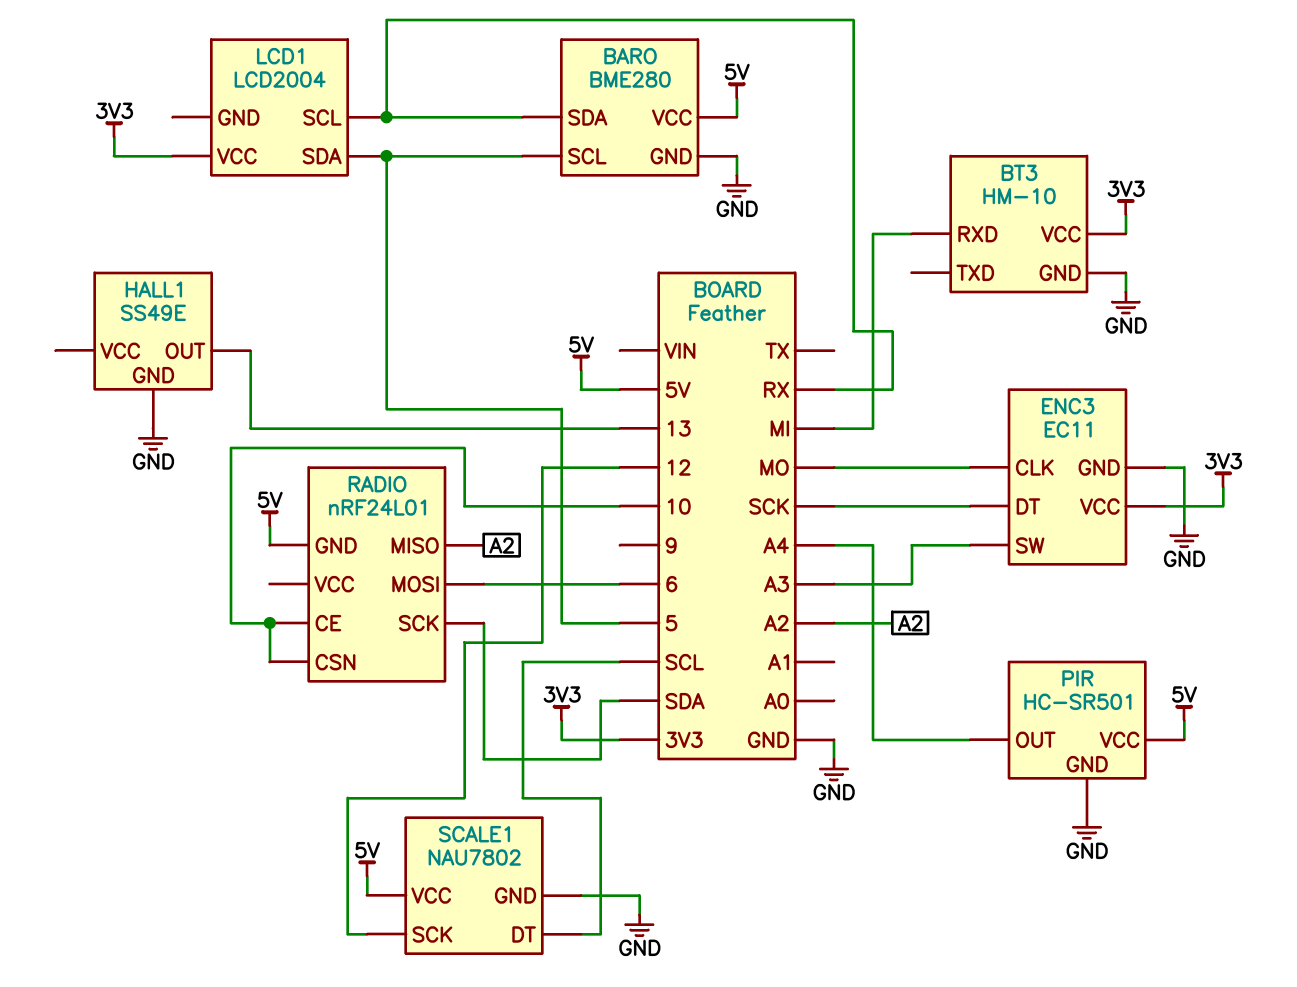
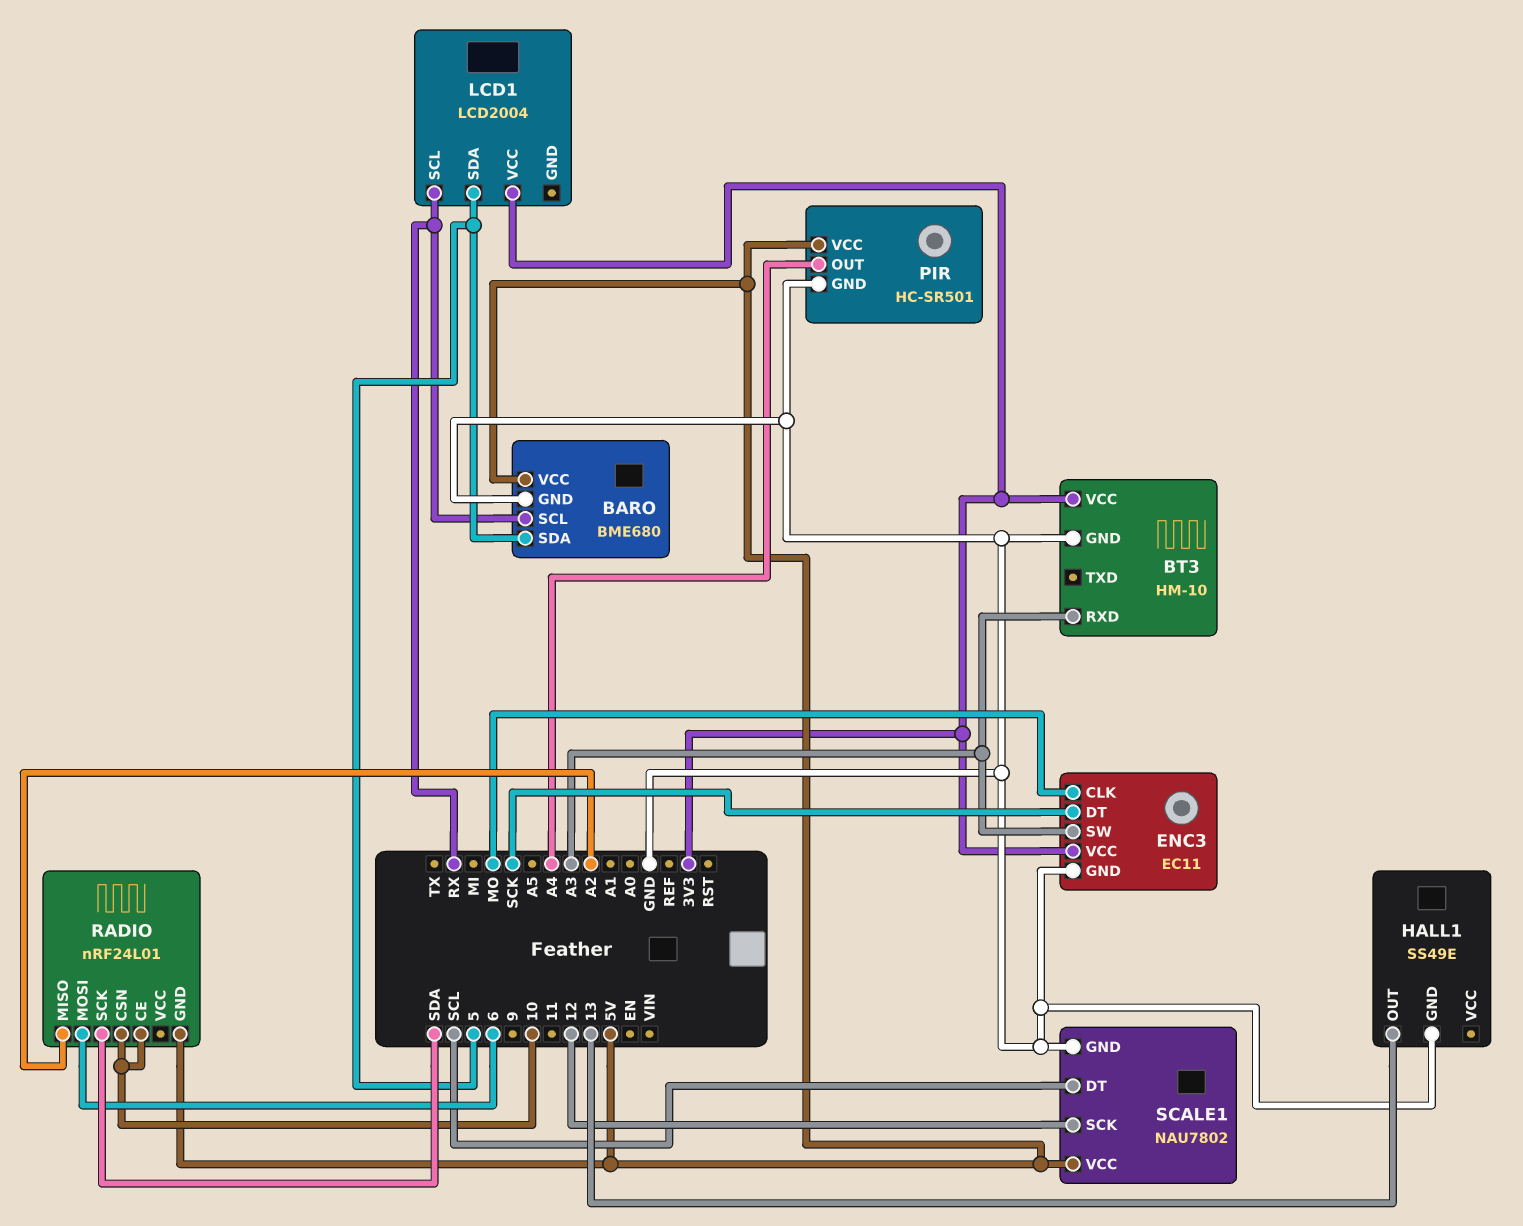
BARO: BME280 -> BME680
BARO pin SCL: 5 -> RX
BARO pin SDA: RX -> 5
BT3 pin RXD: MI -> A3

